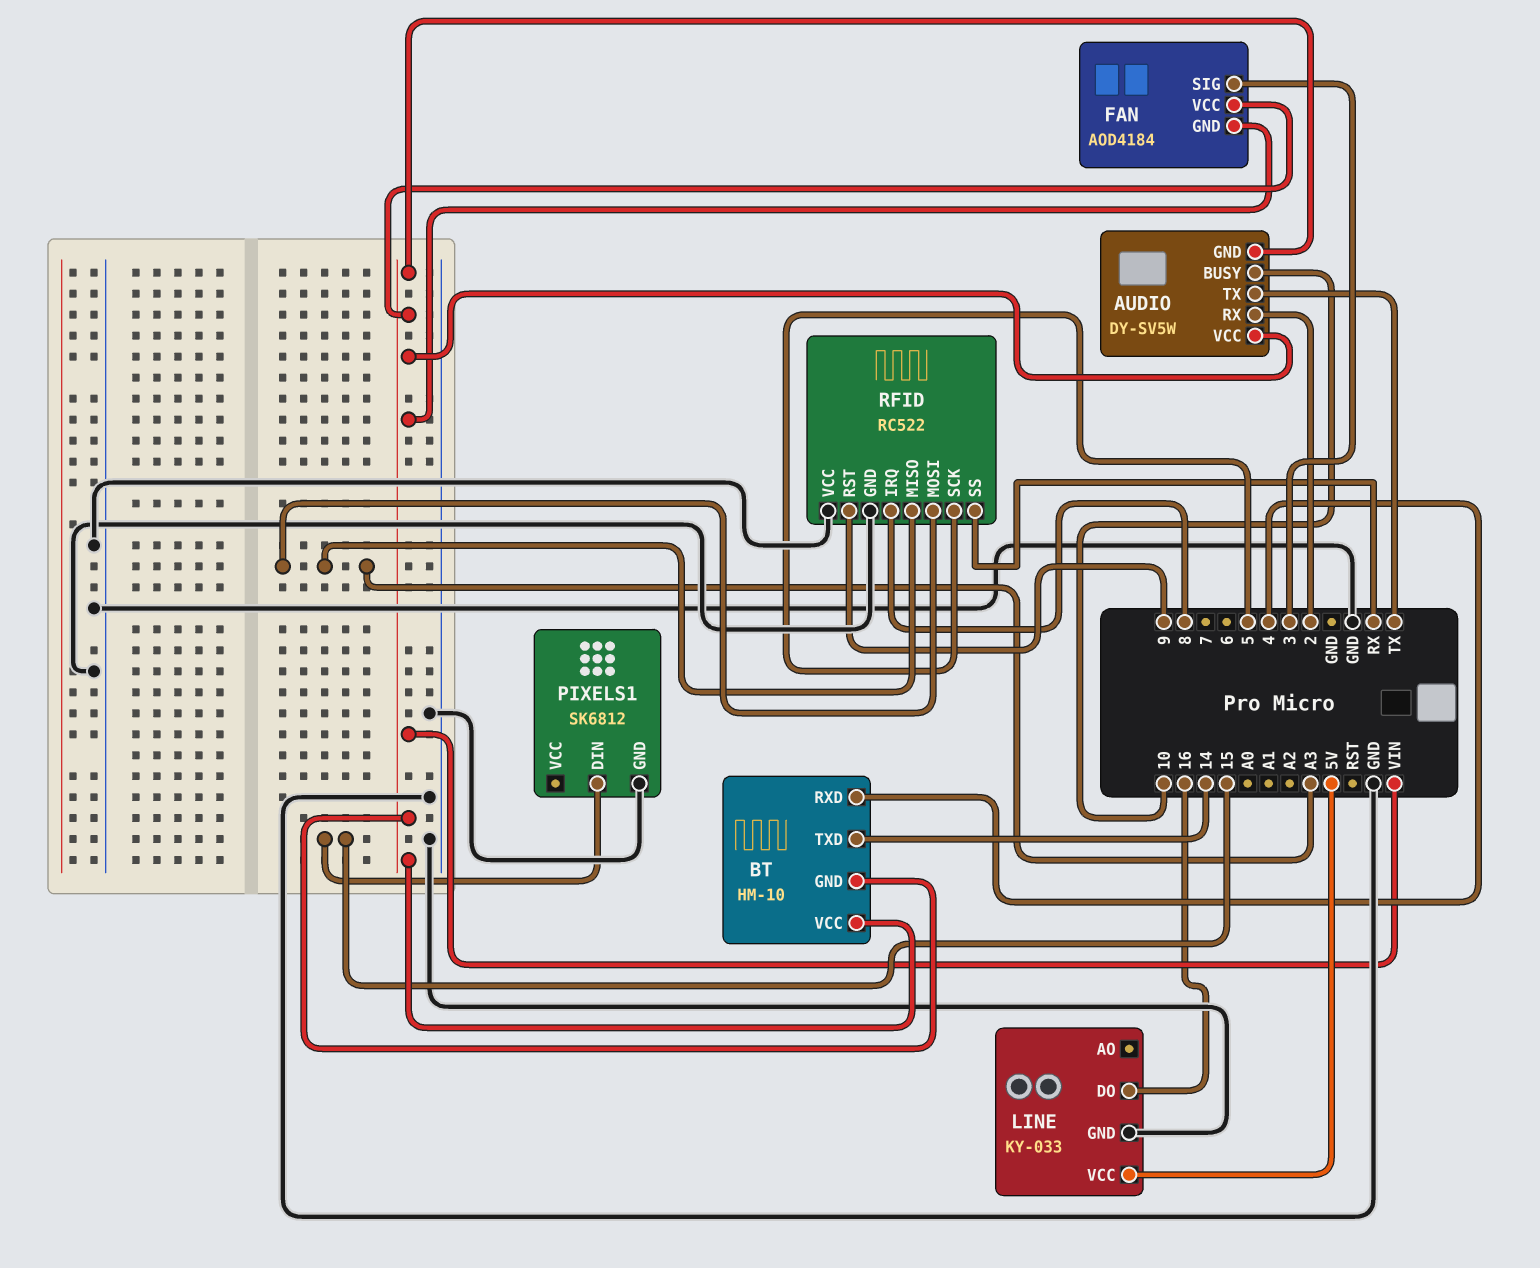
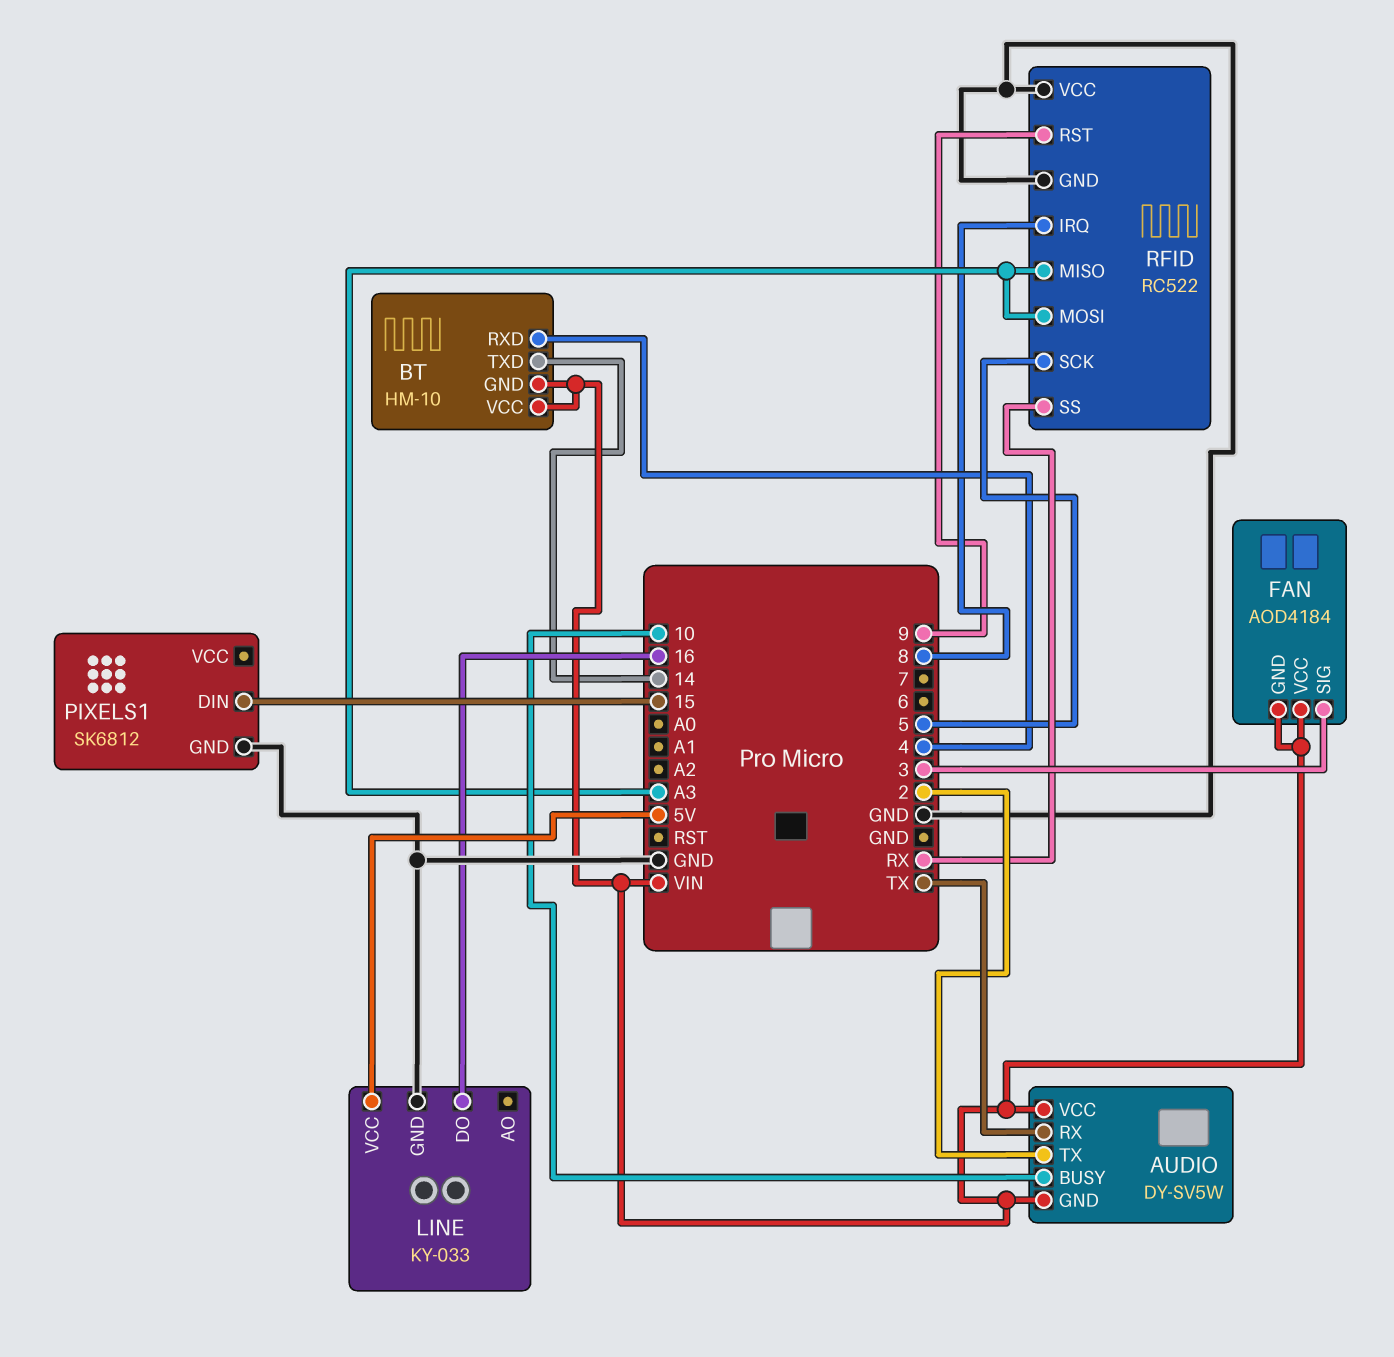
AUDIO pin RX: 2 -> TX
AUDIO pin TX: TX -> 2

